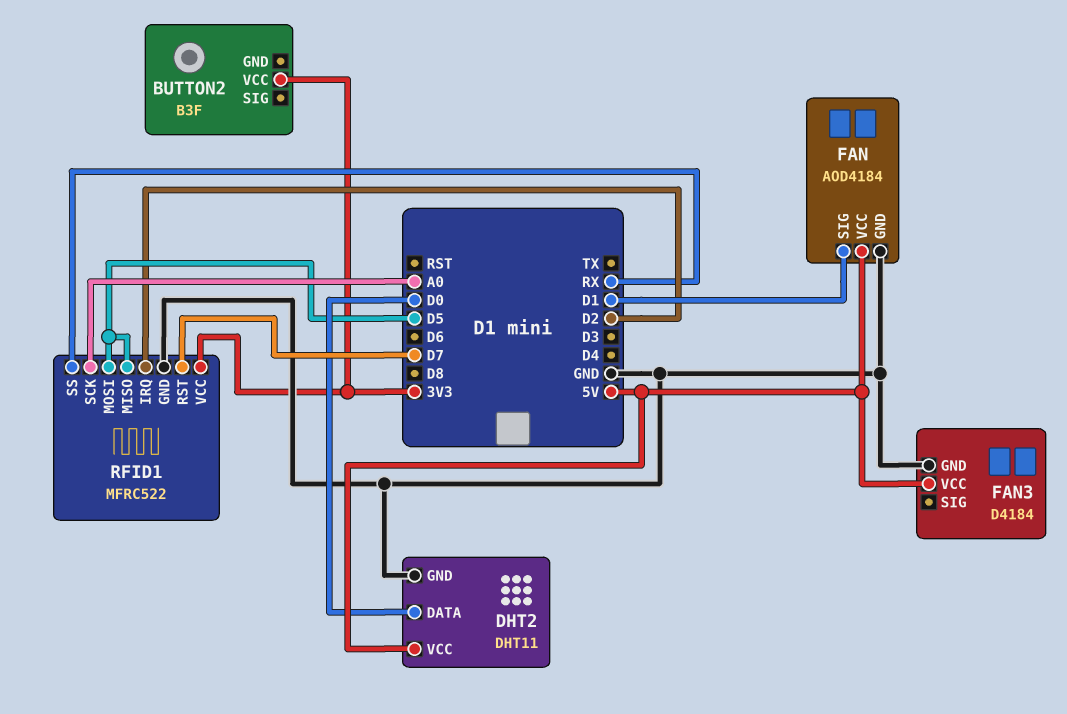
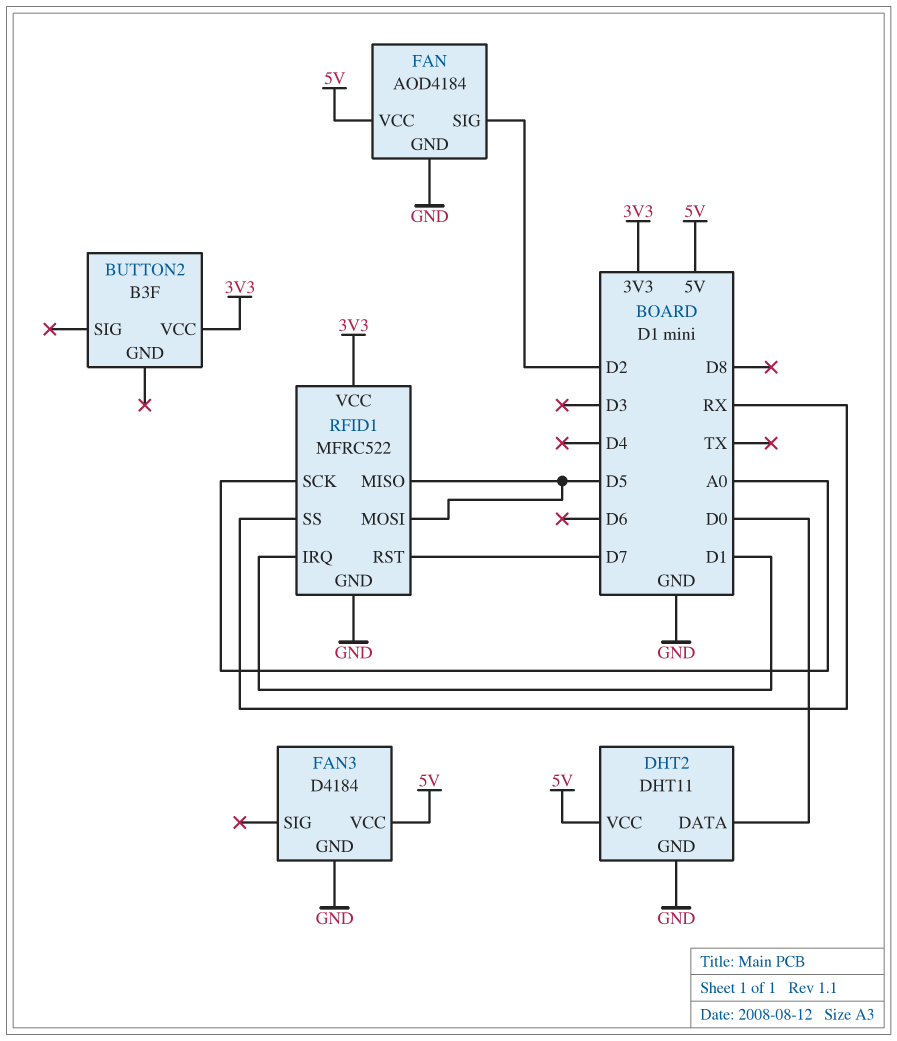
FAN pin SIG: D1 -> D2
RFID1 pin IRQ: D2 -> D1

